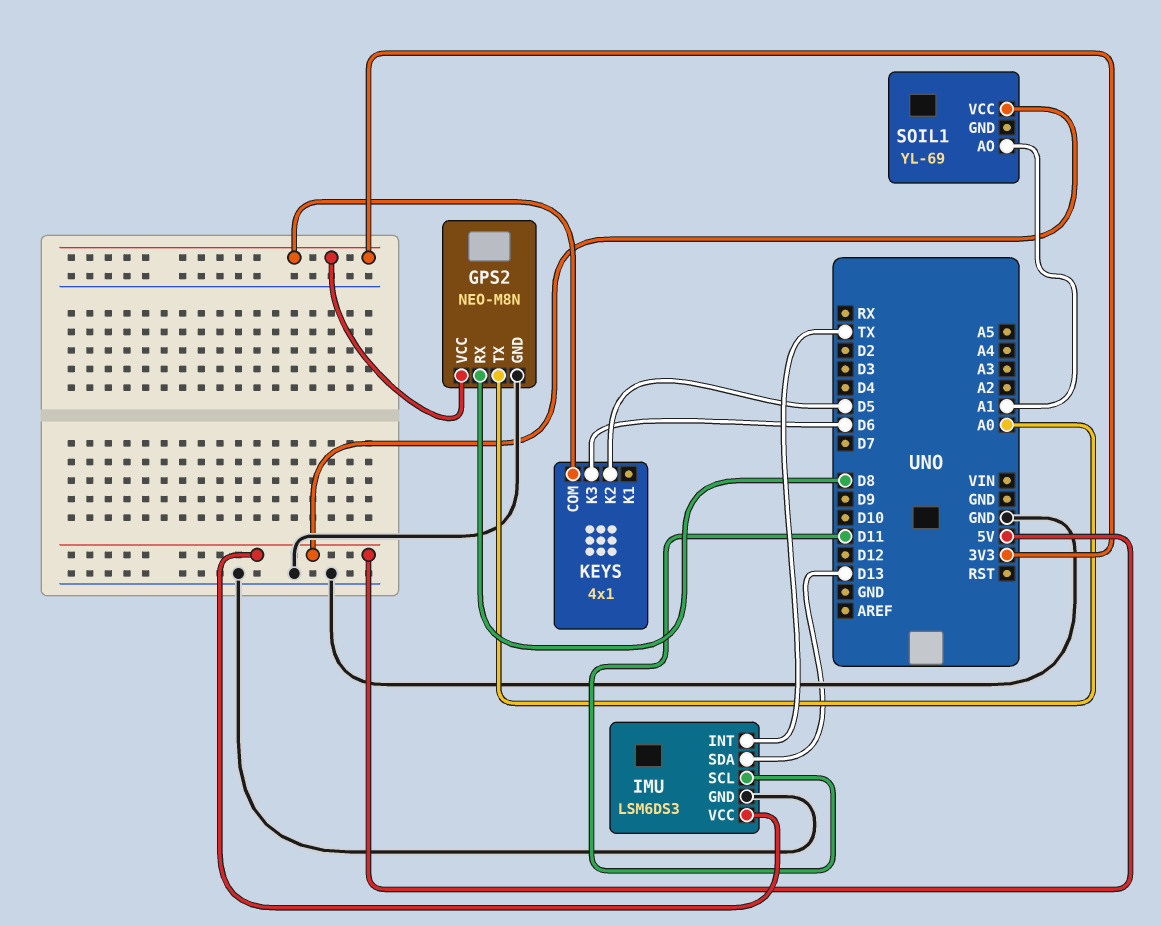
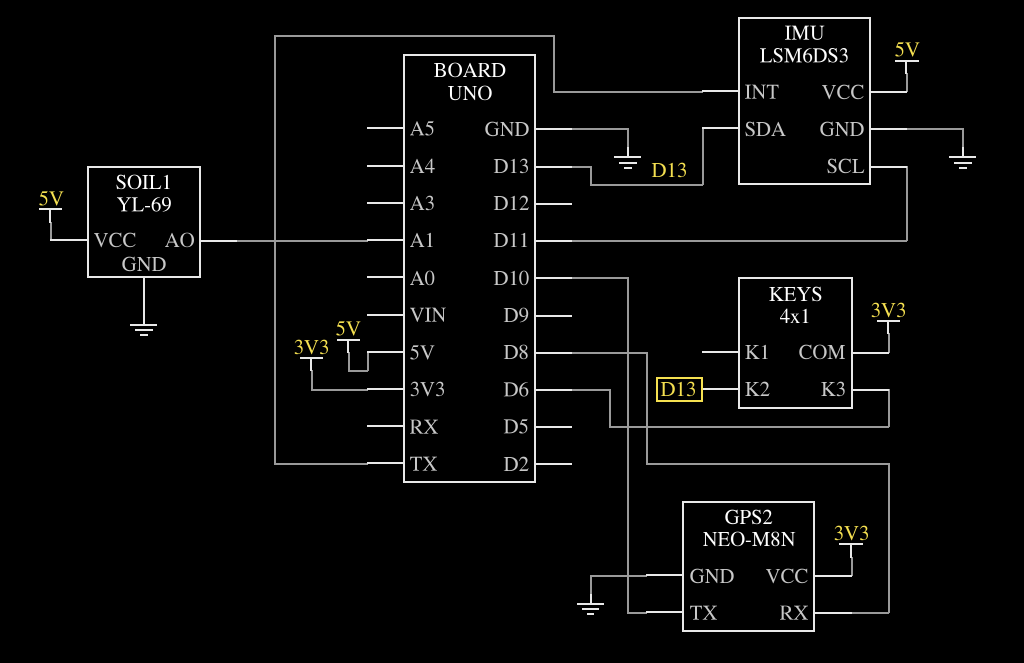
GPS2 pin TX: A0 -> D10
KEYS pin K2: D5 -> D13
SOIL1 pin GND: none -> GND

